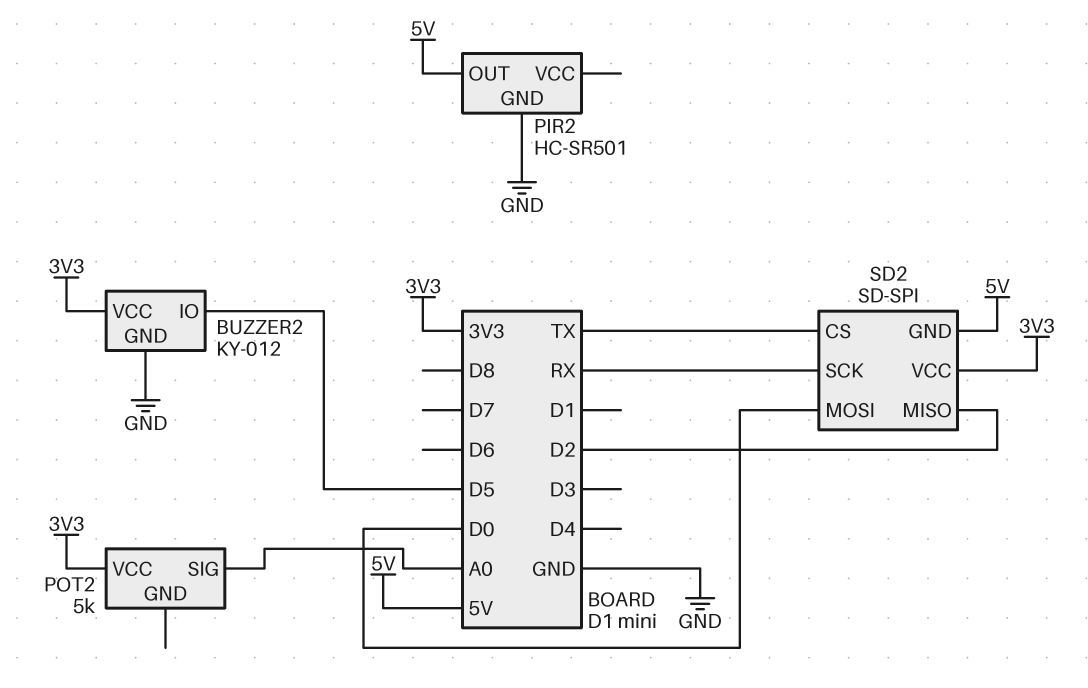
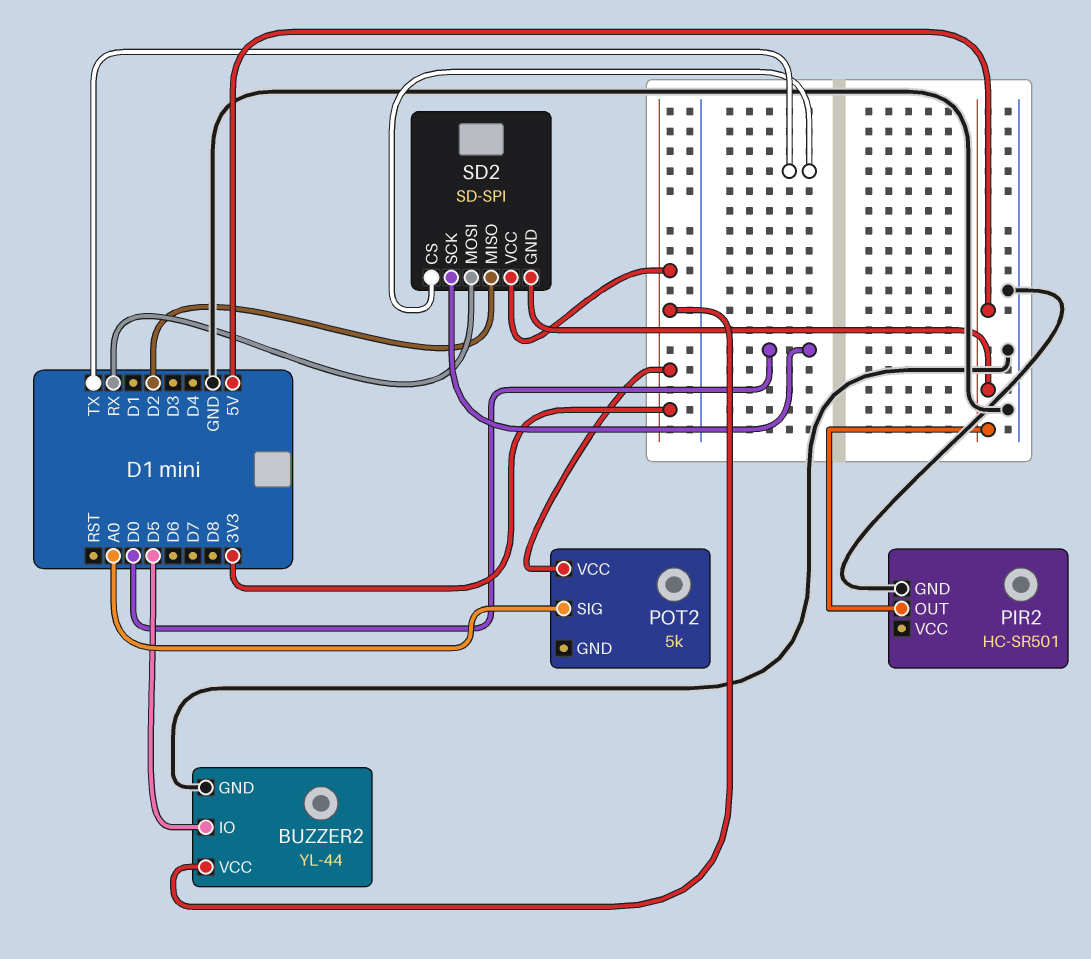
BUZZER2: KY-012 -> YL-44
SD2 pin MOSI: D0 -> RX
SD2 pin SCK: RX -> D0

